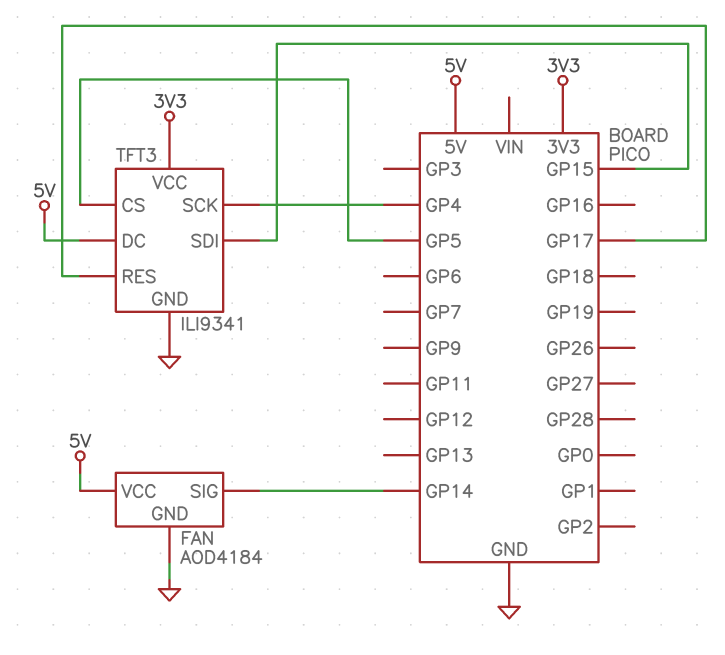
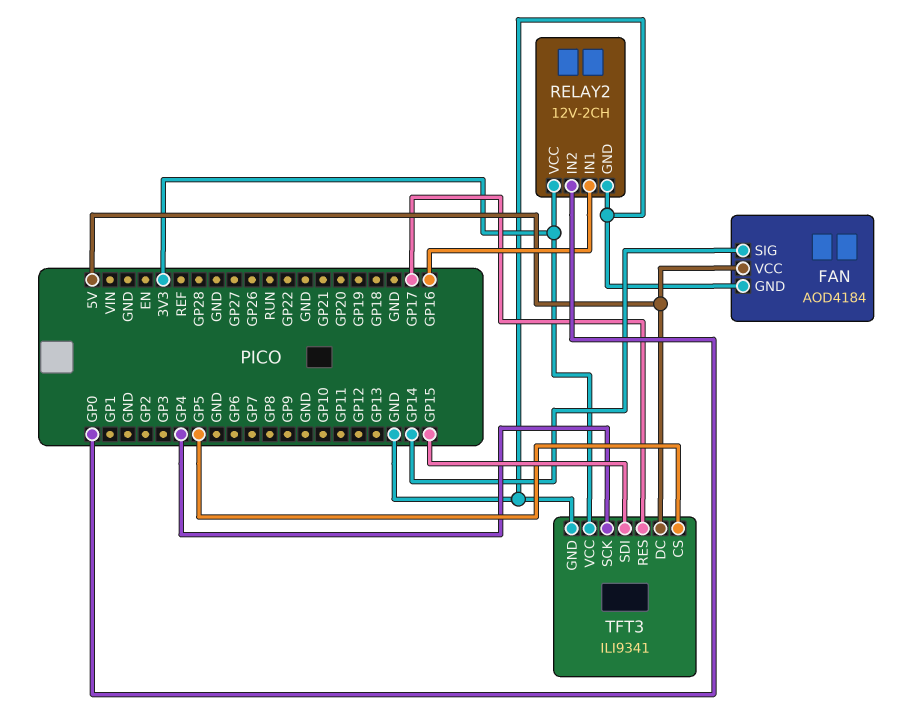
RELAY2: none -> 12V-2CH
RELAY2 pin GND: none -> GND
RELAY2 pin IN1: none -> GP16
RELAY2 pin IN2: none -> GP0
RELAY2 pin VCC: none -> 3V3

